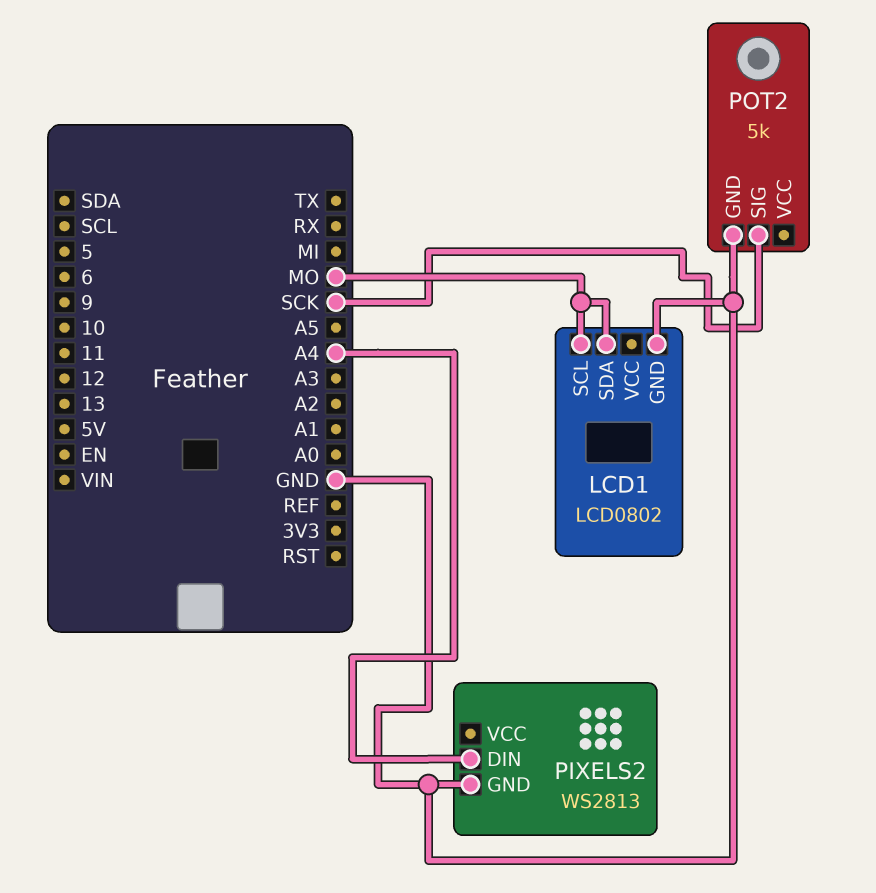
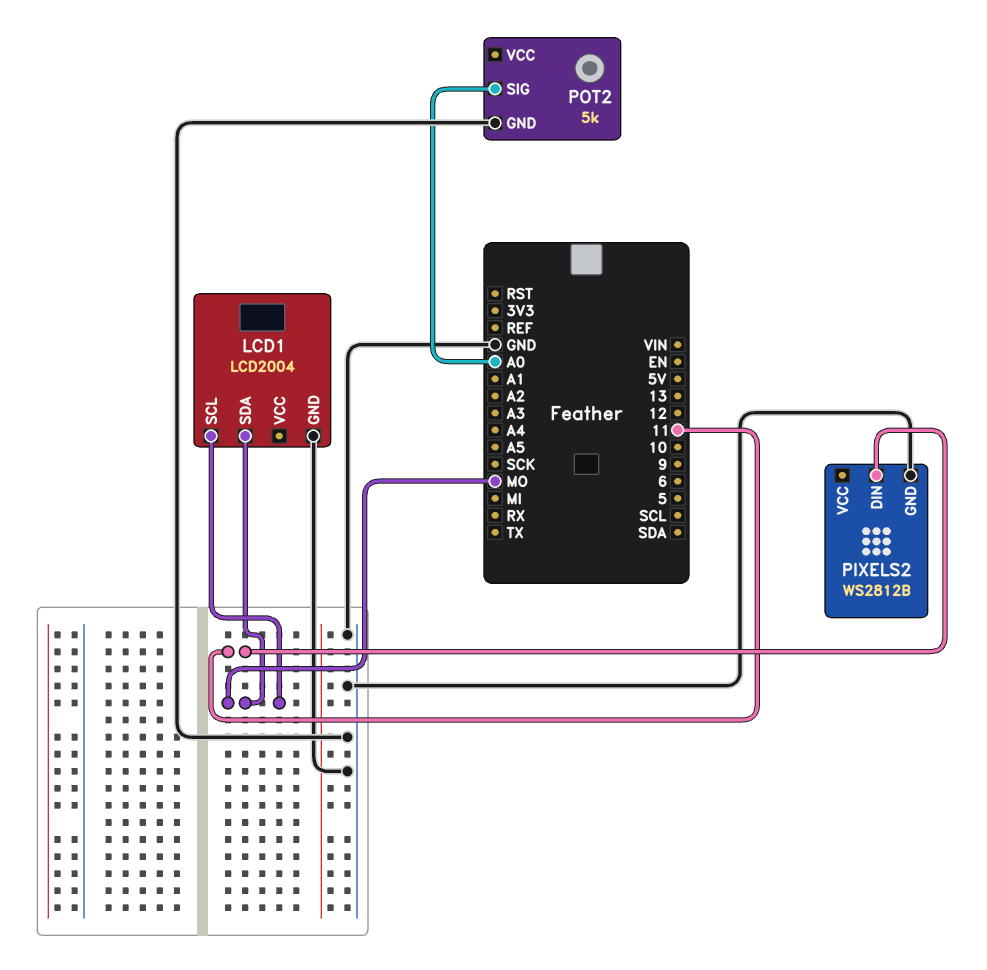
LCD1: LCD0802 -> LCD2004
PIXELS2: WS2813 -> WS2812B
PIXELS2 pin DIN: A4 -> 11
POT2 pin SIG: SCK -> A0

